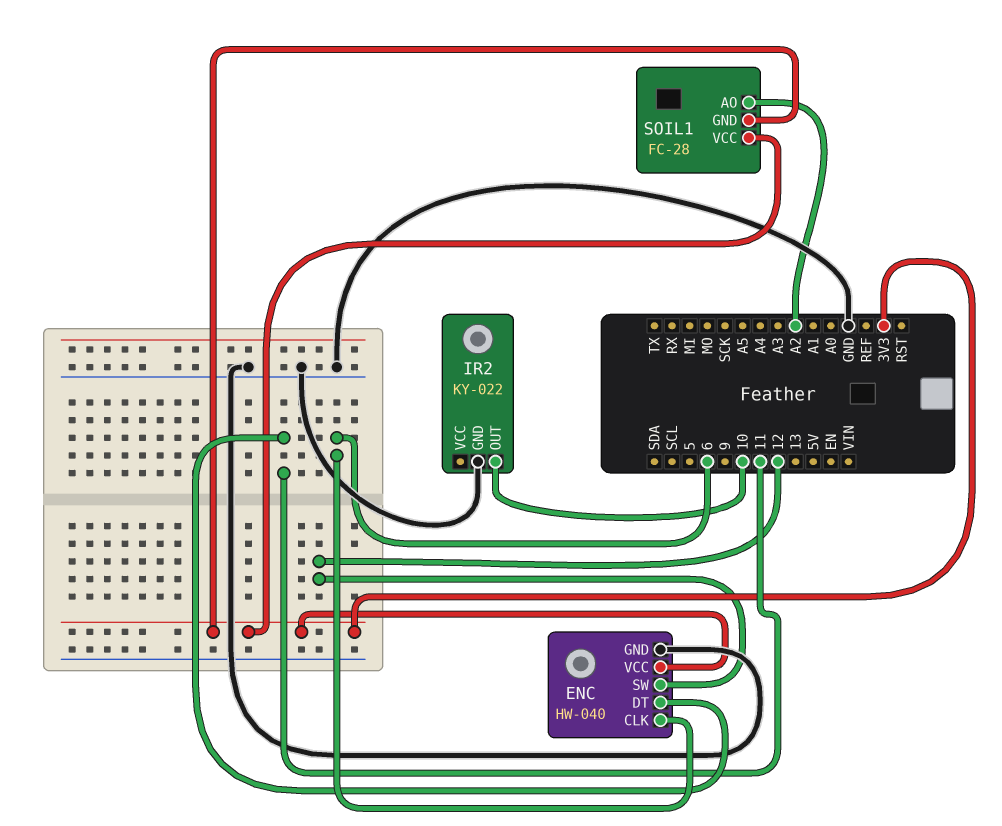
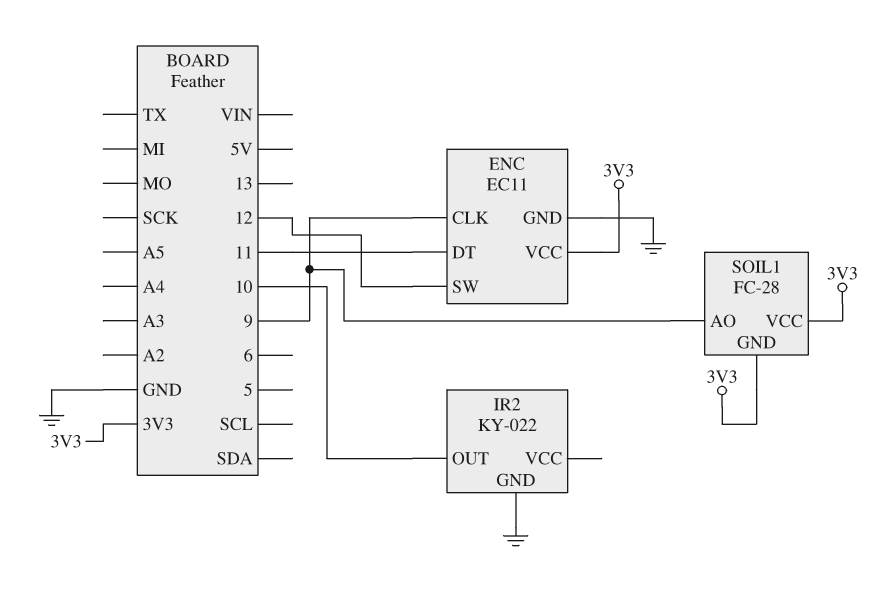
ENC: HW-040 -> EC11
ENC pin CLK: 6 -> 9
SOIL1 pin AO: A2 -> 9

